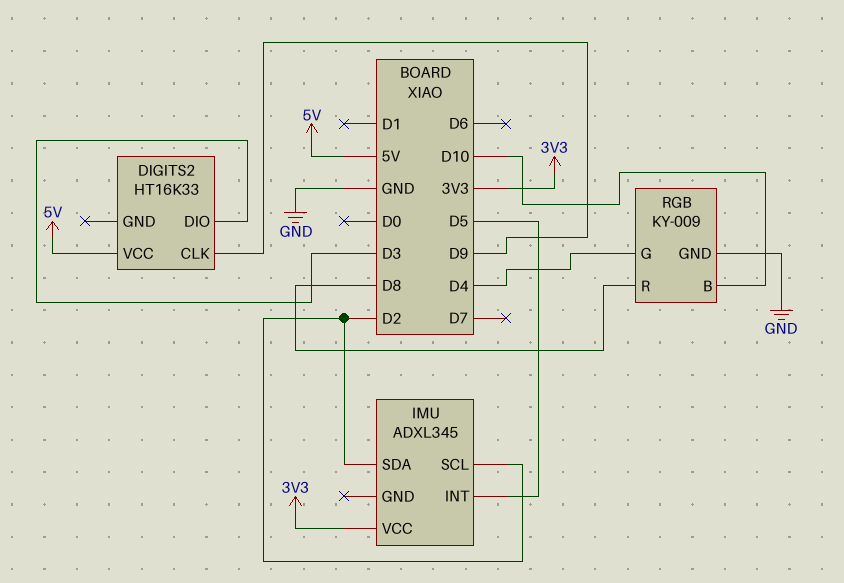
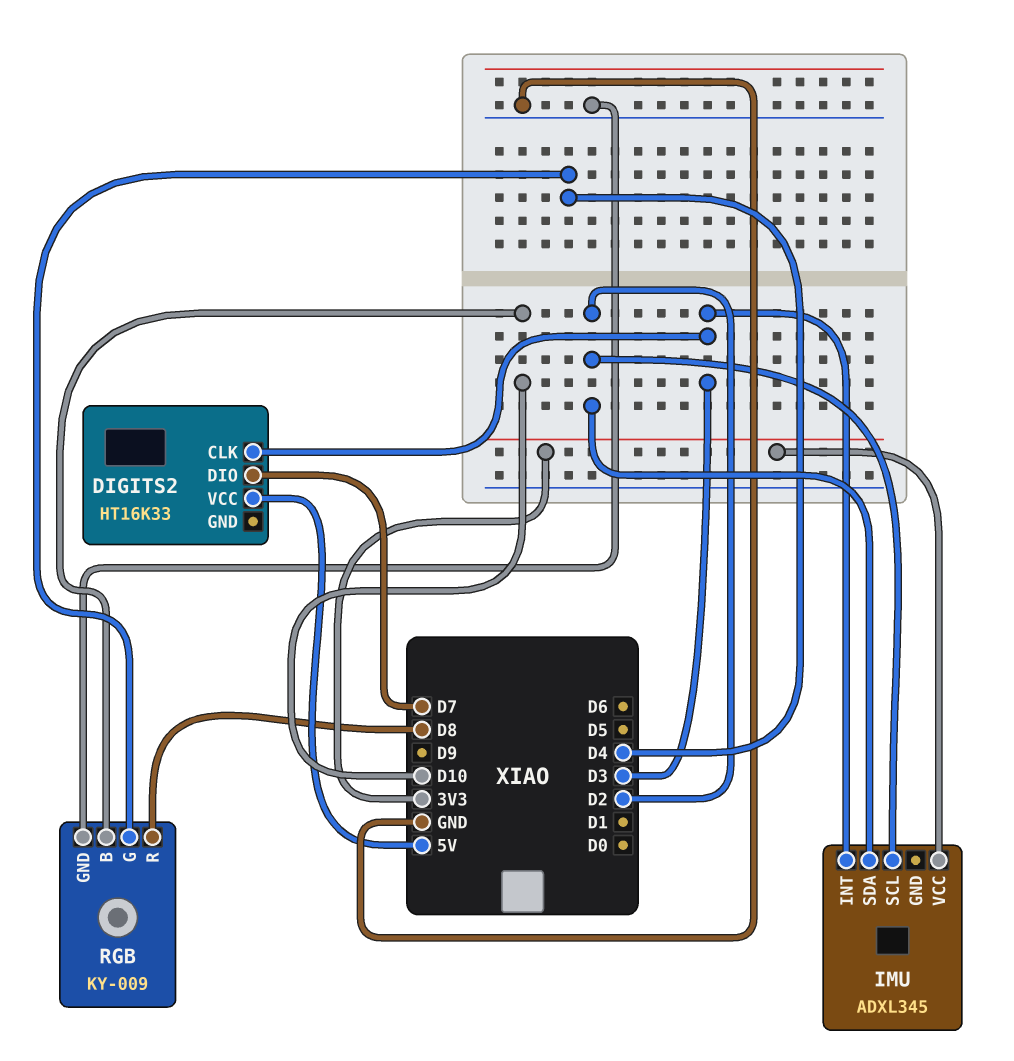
DIGITS2 pin CLK: D9 -> D3
DIGITS2 pin DIO: D3 -> D7
IMU pin INT: D5 -> D3

